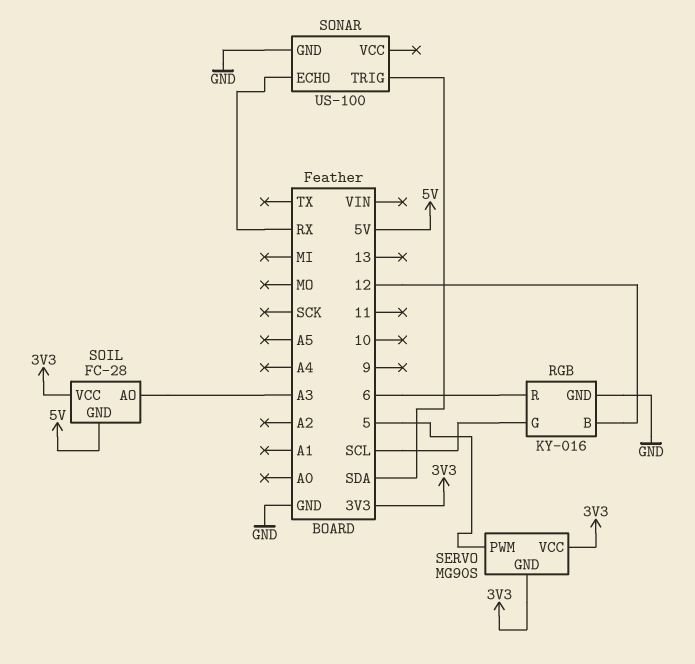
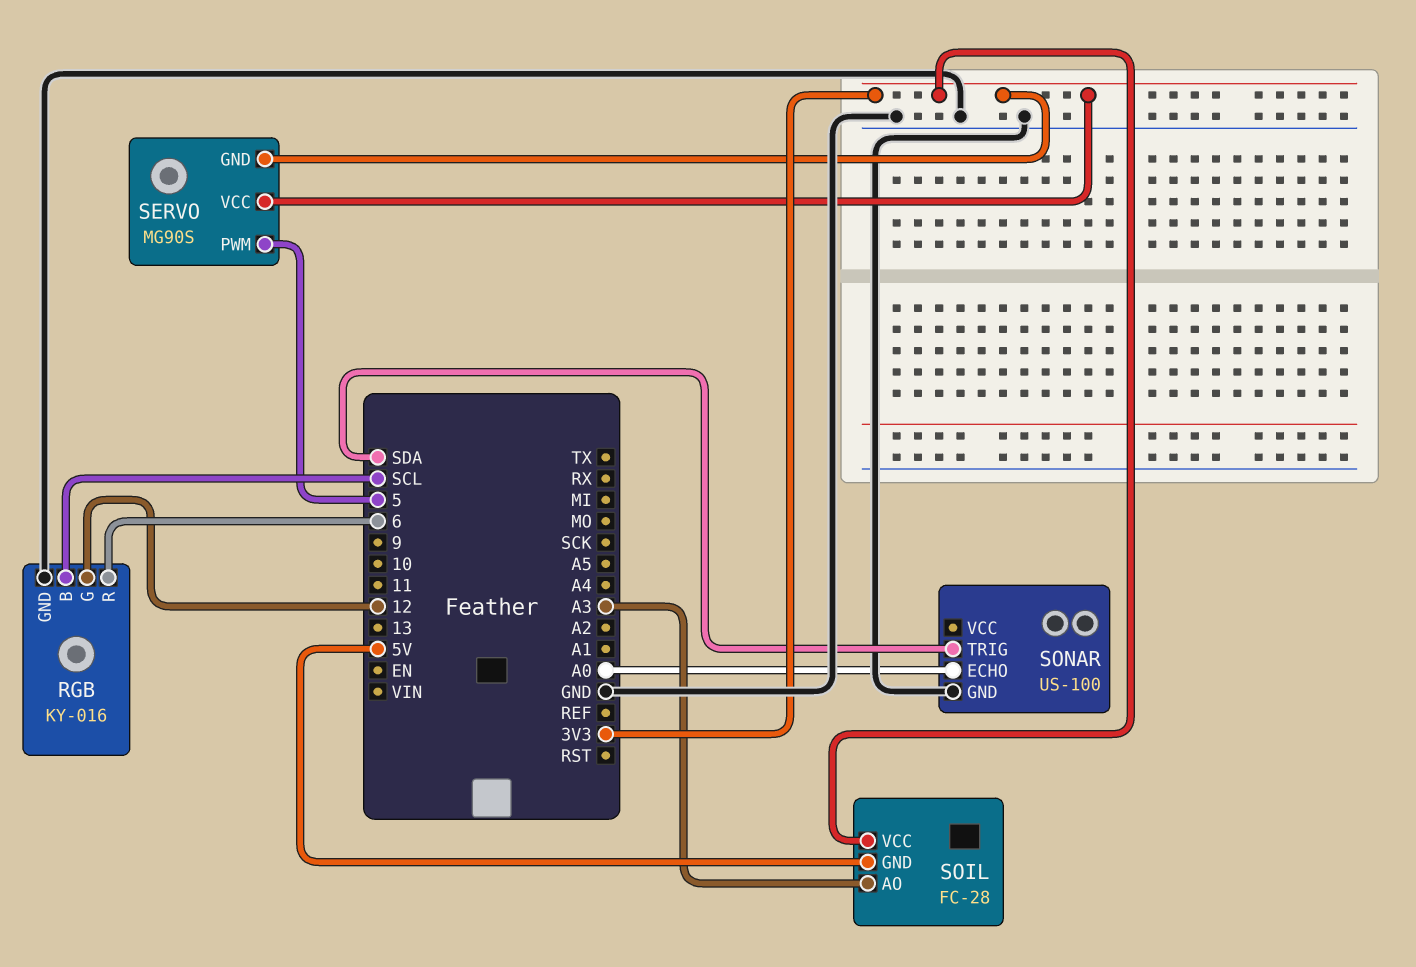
RGB pin B: 12 -> SCL
RGB pin G: SCL -> 12
SONAR pin ECHO: RX -> A0

